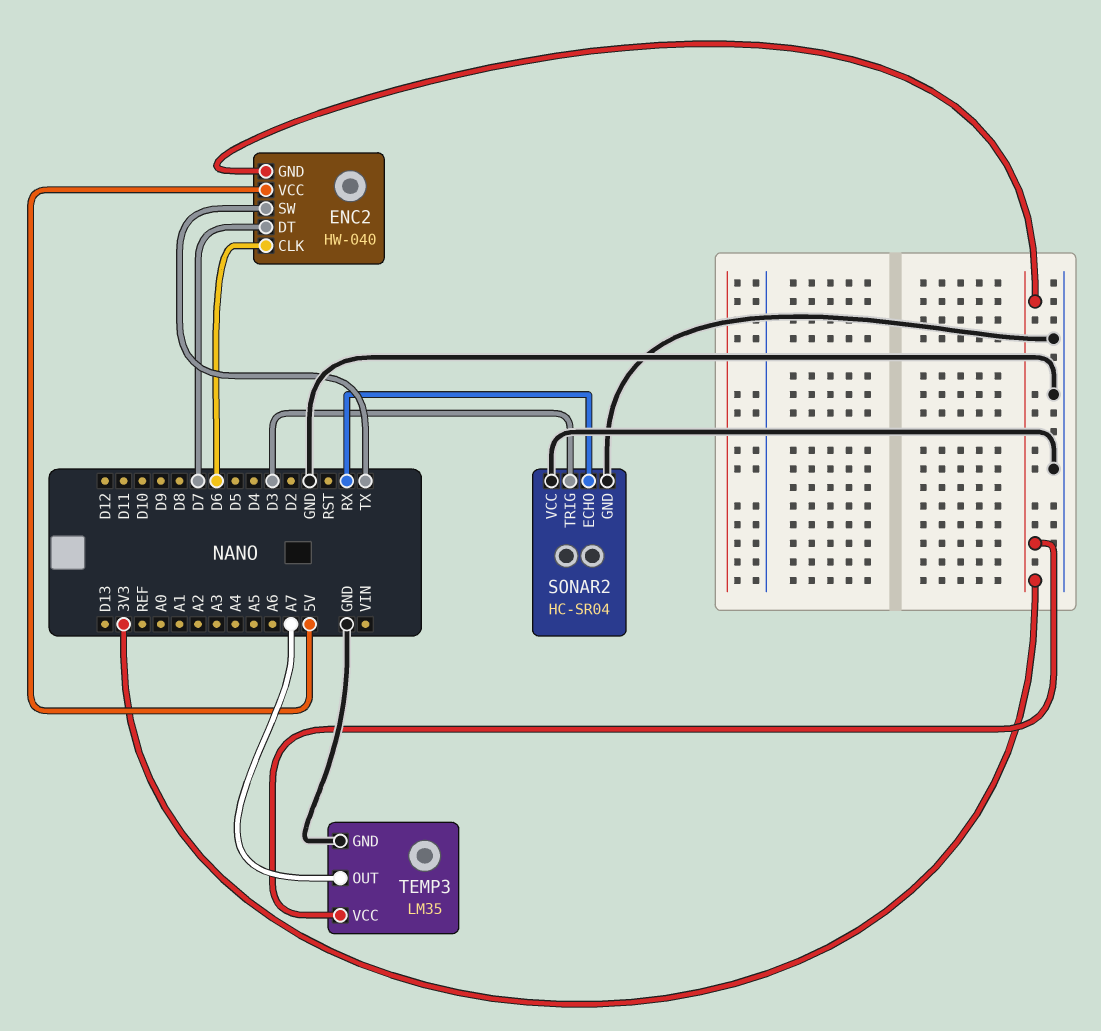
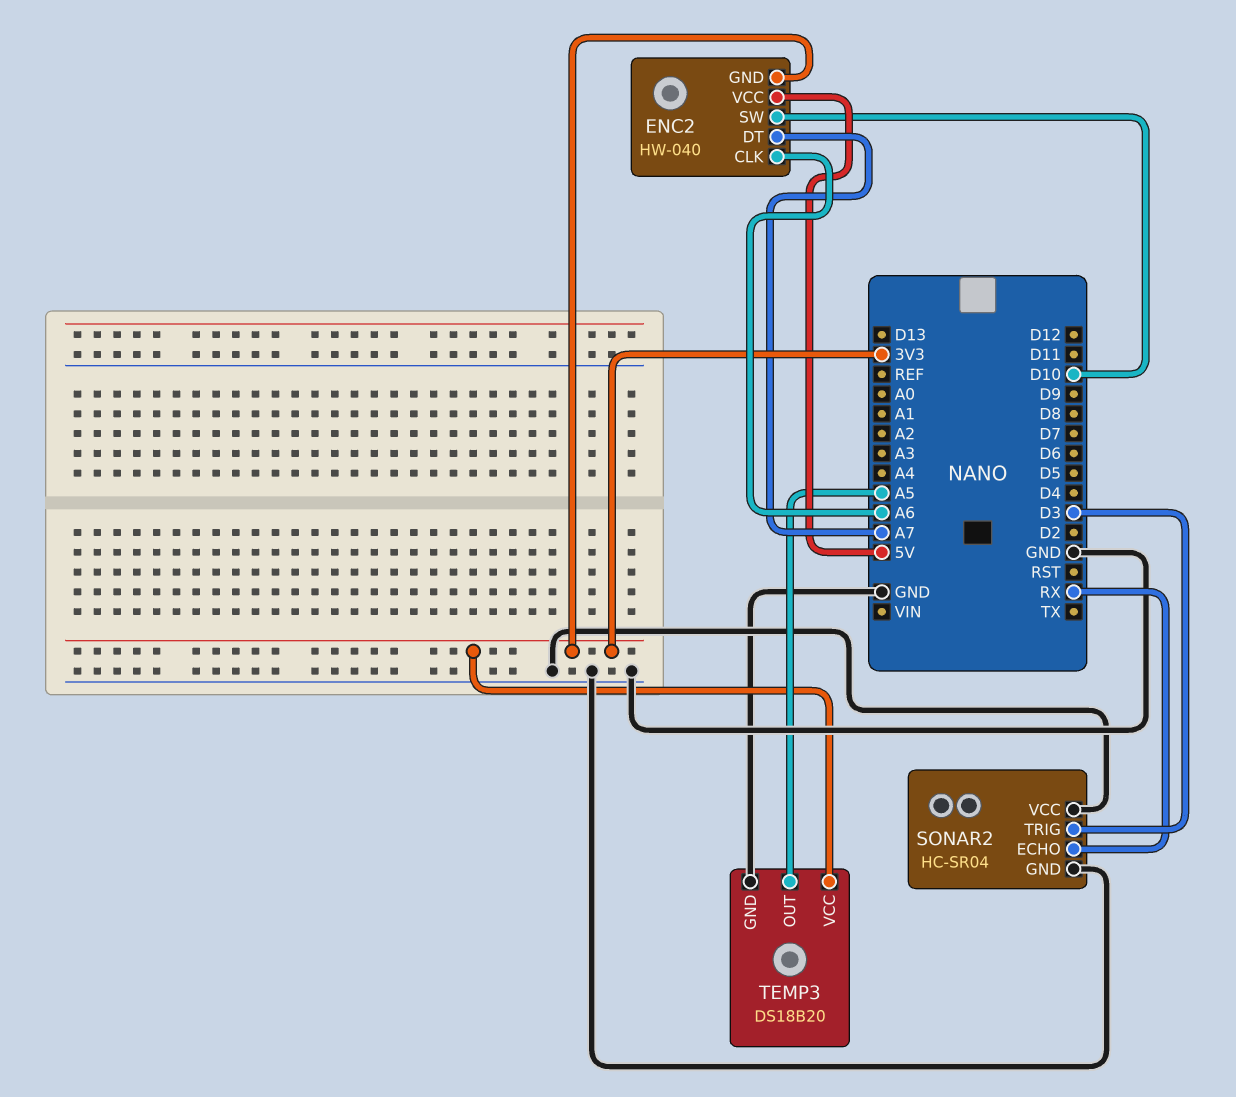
ENC2 pin CLK: D6 -> A6
ENC2 pin DT: D7 -> A7
ENC2 pin SW: TX -> D10
TEMP3: LM35 -> DS18B20
TEMP3 pin OUT: A7 -> A5

